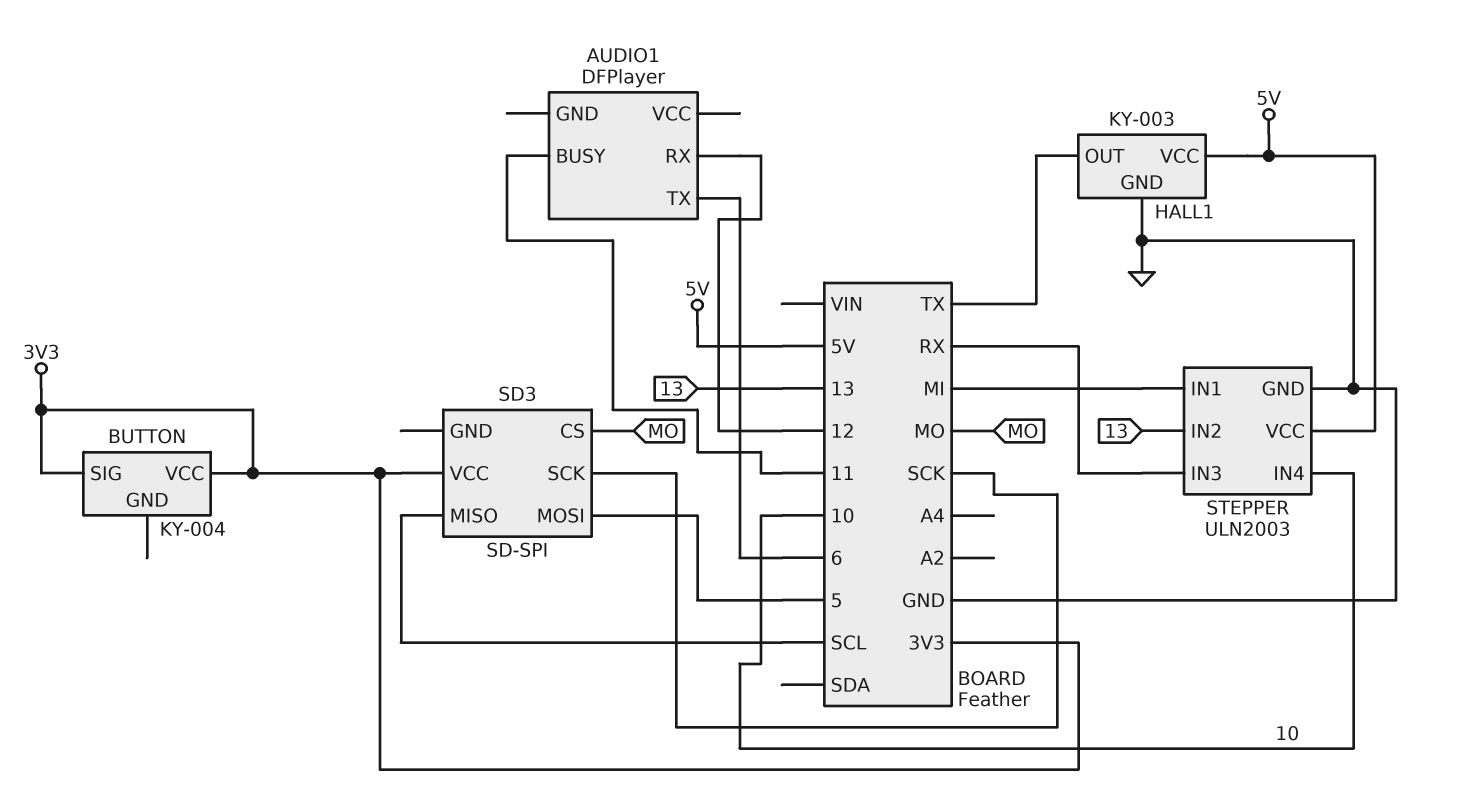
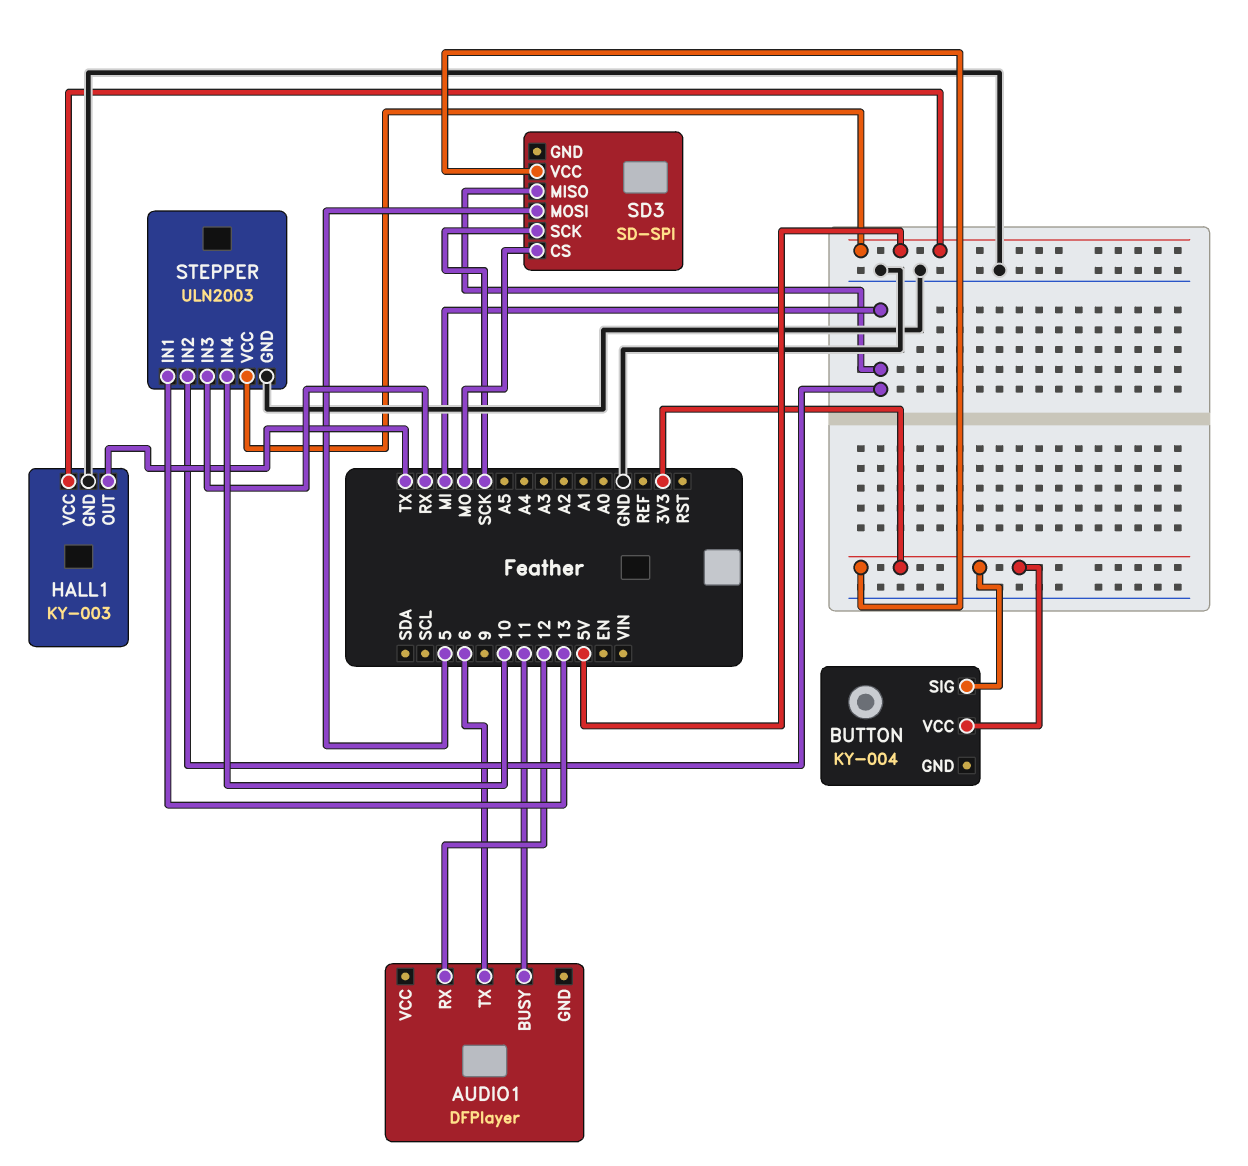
SD3 pin MISO: SCL -> MI
STEPPER pin IN1: MI -> 13
STEPPER pin IN2: 13 -> MI

